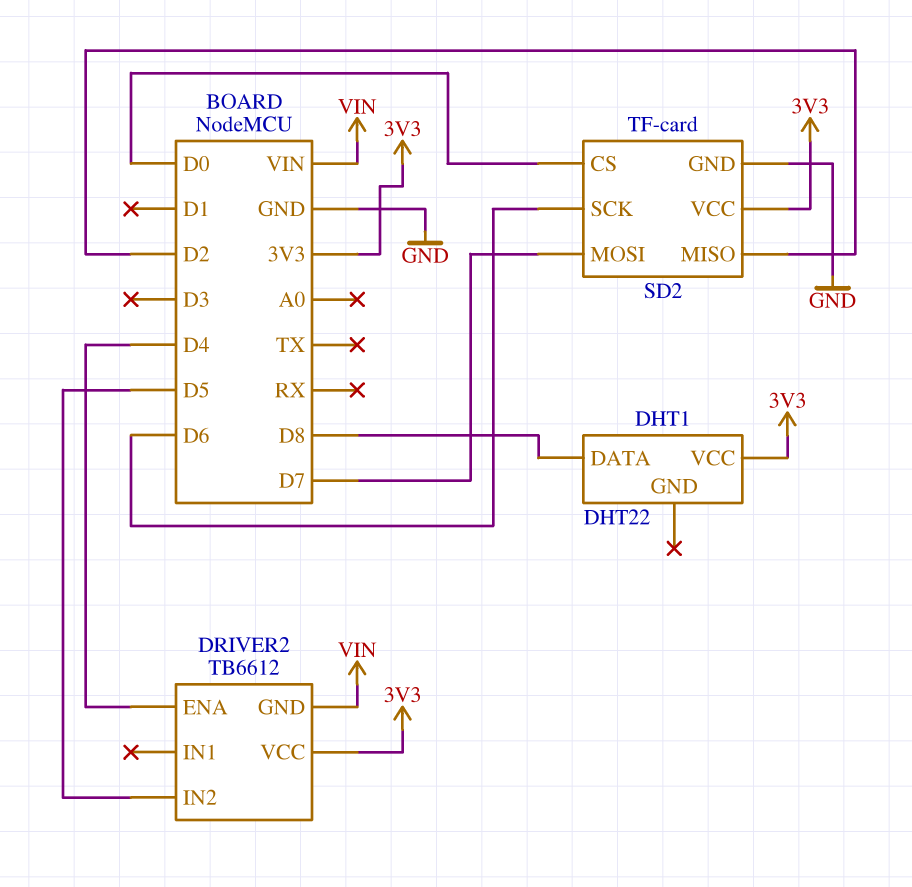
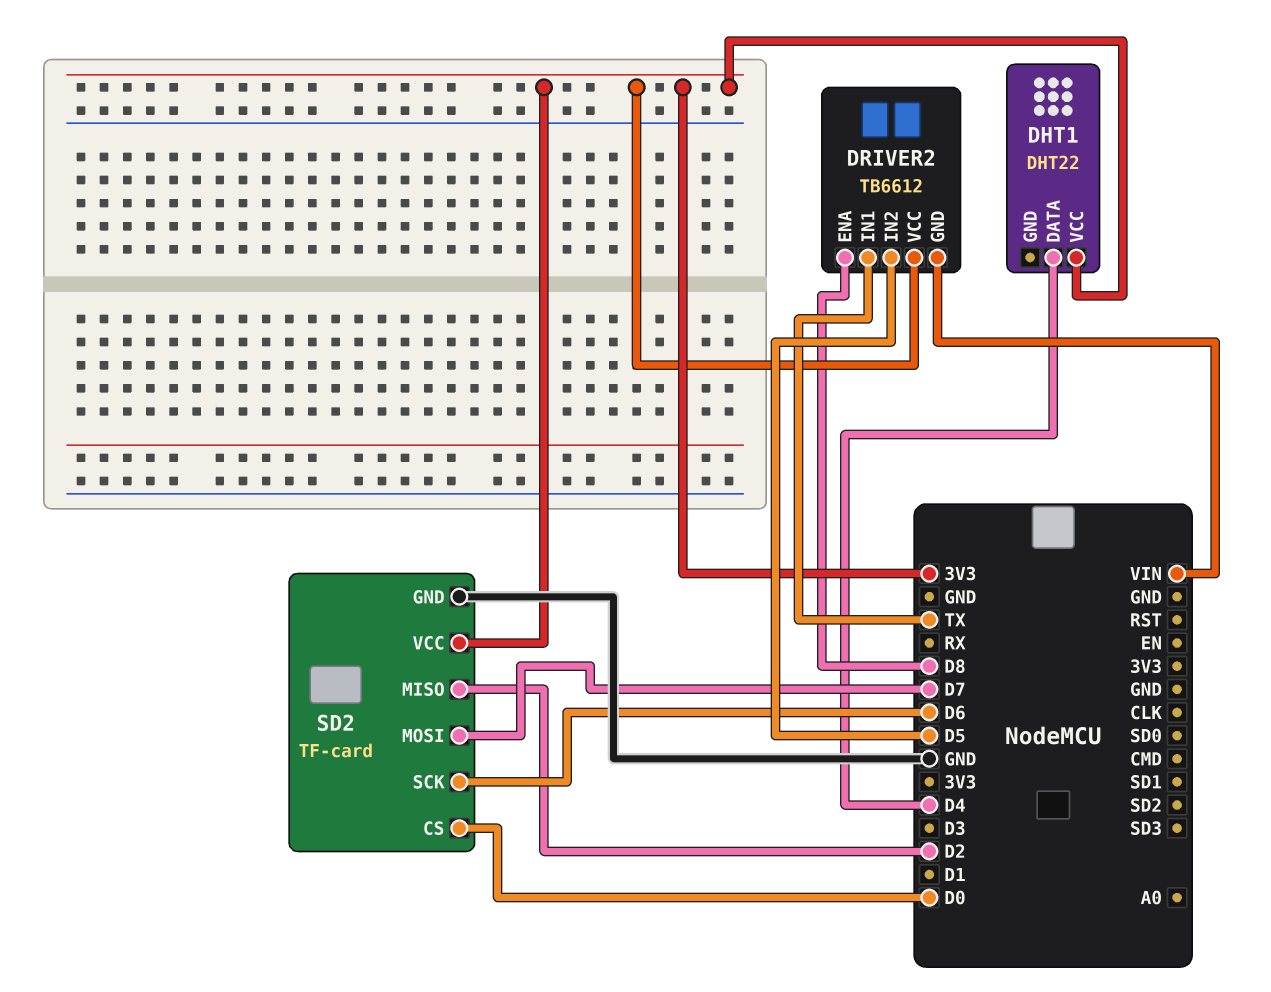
DHT1 pin DATA: D8 -> D4
DRIVER2 pin ENA: D4 -> D8
DRIVER2 pin IN1: none -> TX

